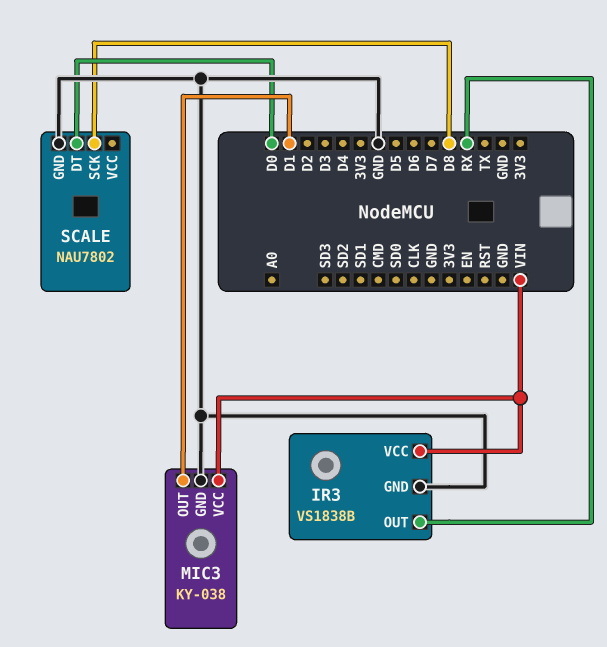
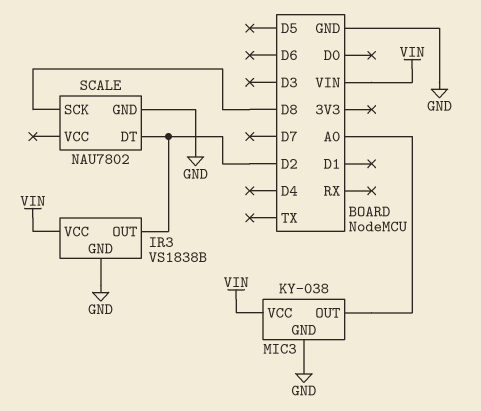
IR3 pin OUT: RX -> D2
MIC3 pin OUT: D1 -> A0
SCALE pin DT: D0 -> D2

